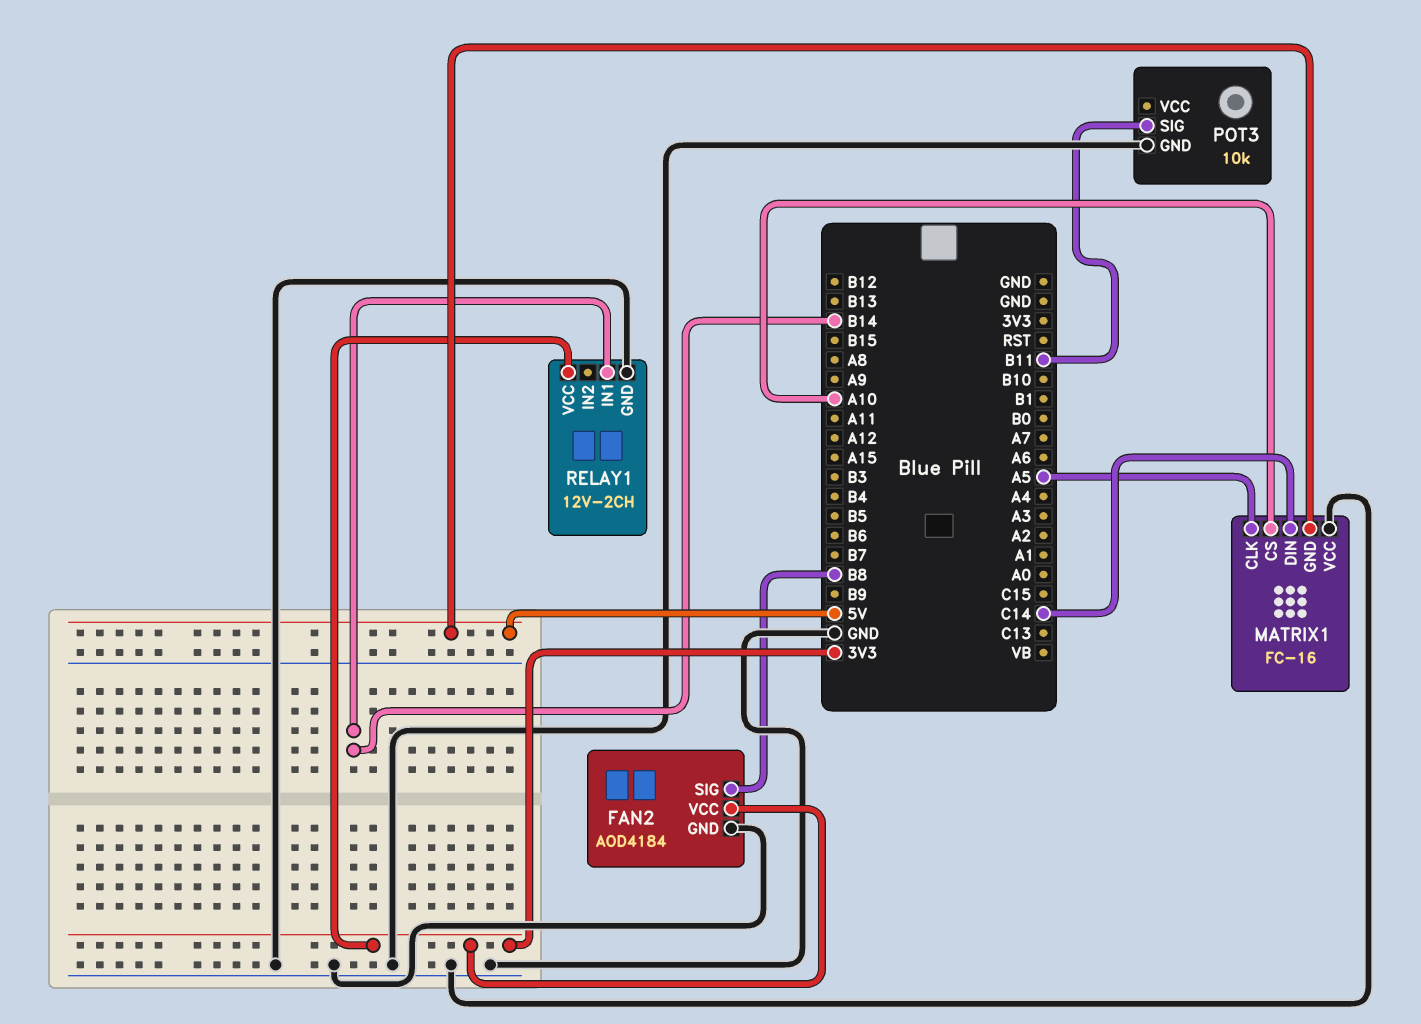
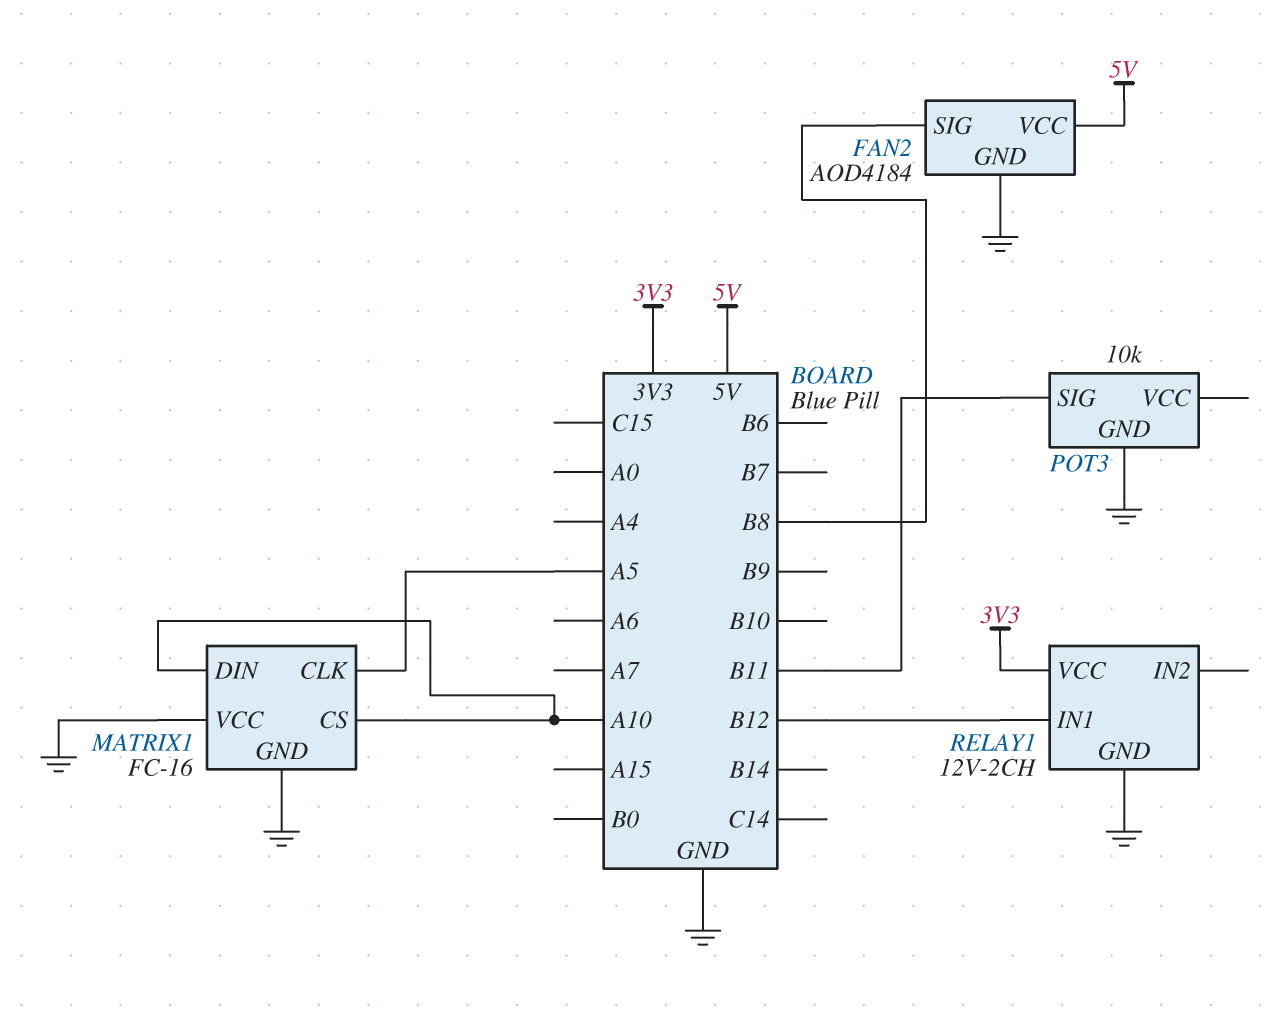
FAN2 pin VCC: 3V3 -> 5V
MATRIX1 pin DIN: C14 -> A10
MATRIX1 pin GND: 5V -> GND
RELAY1 pin IN1: B14 -> B12

